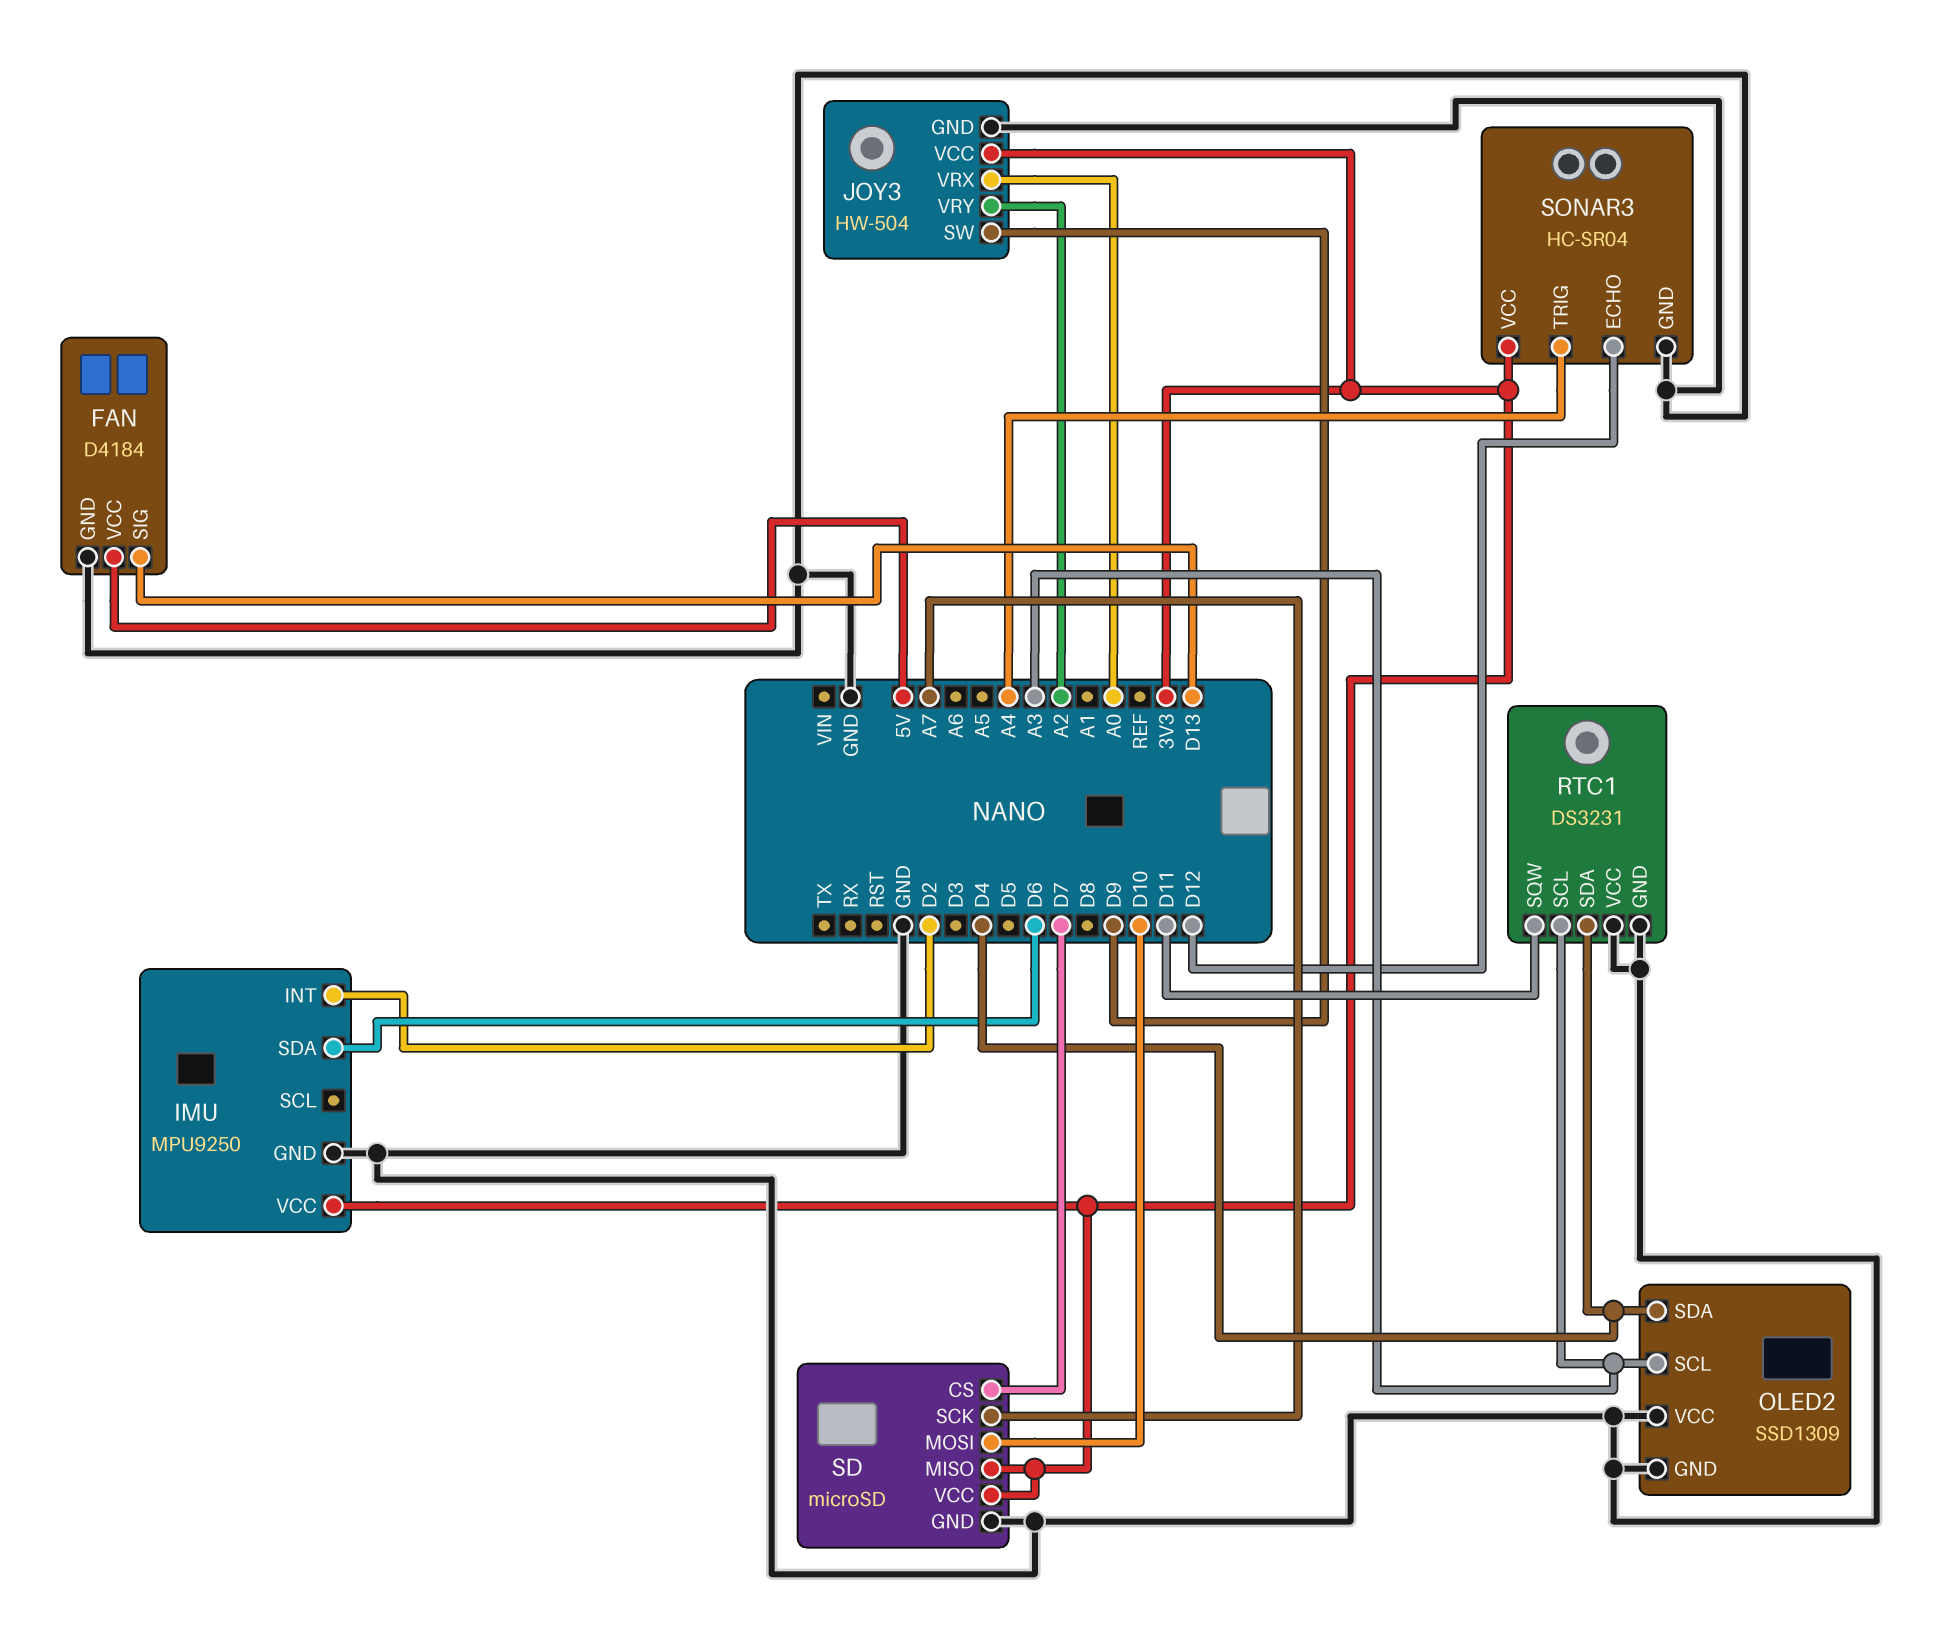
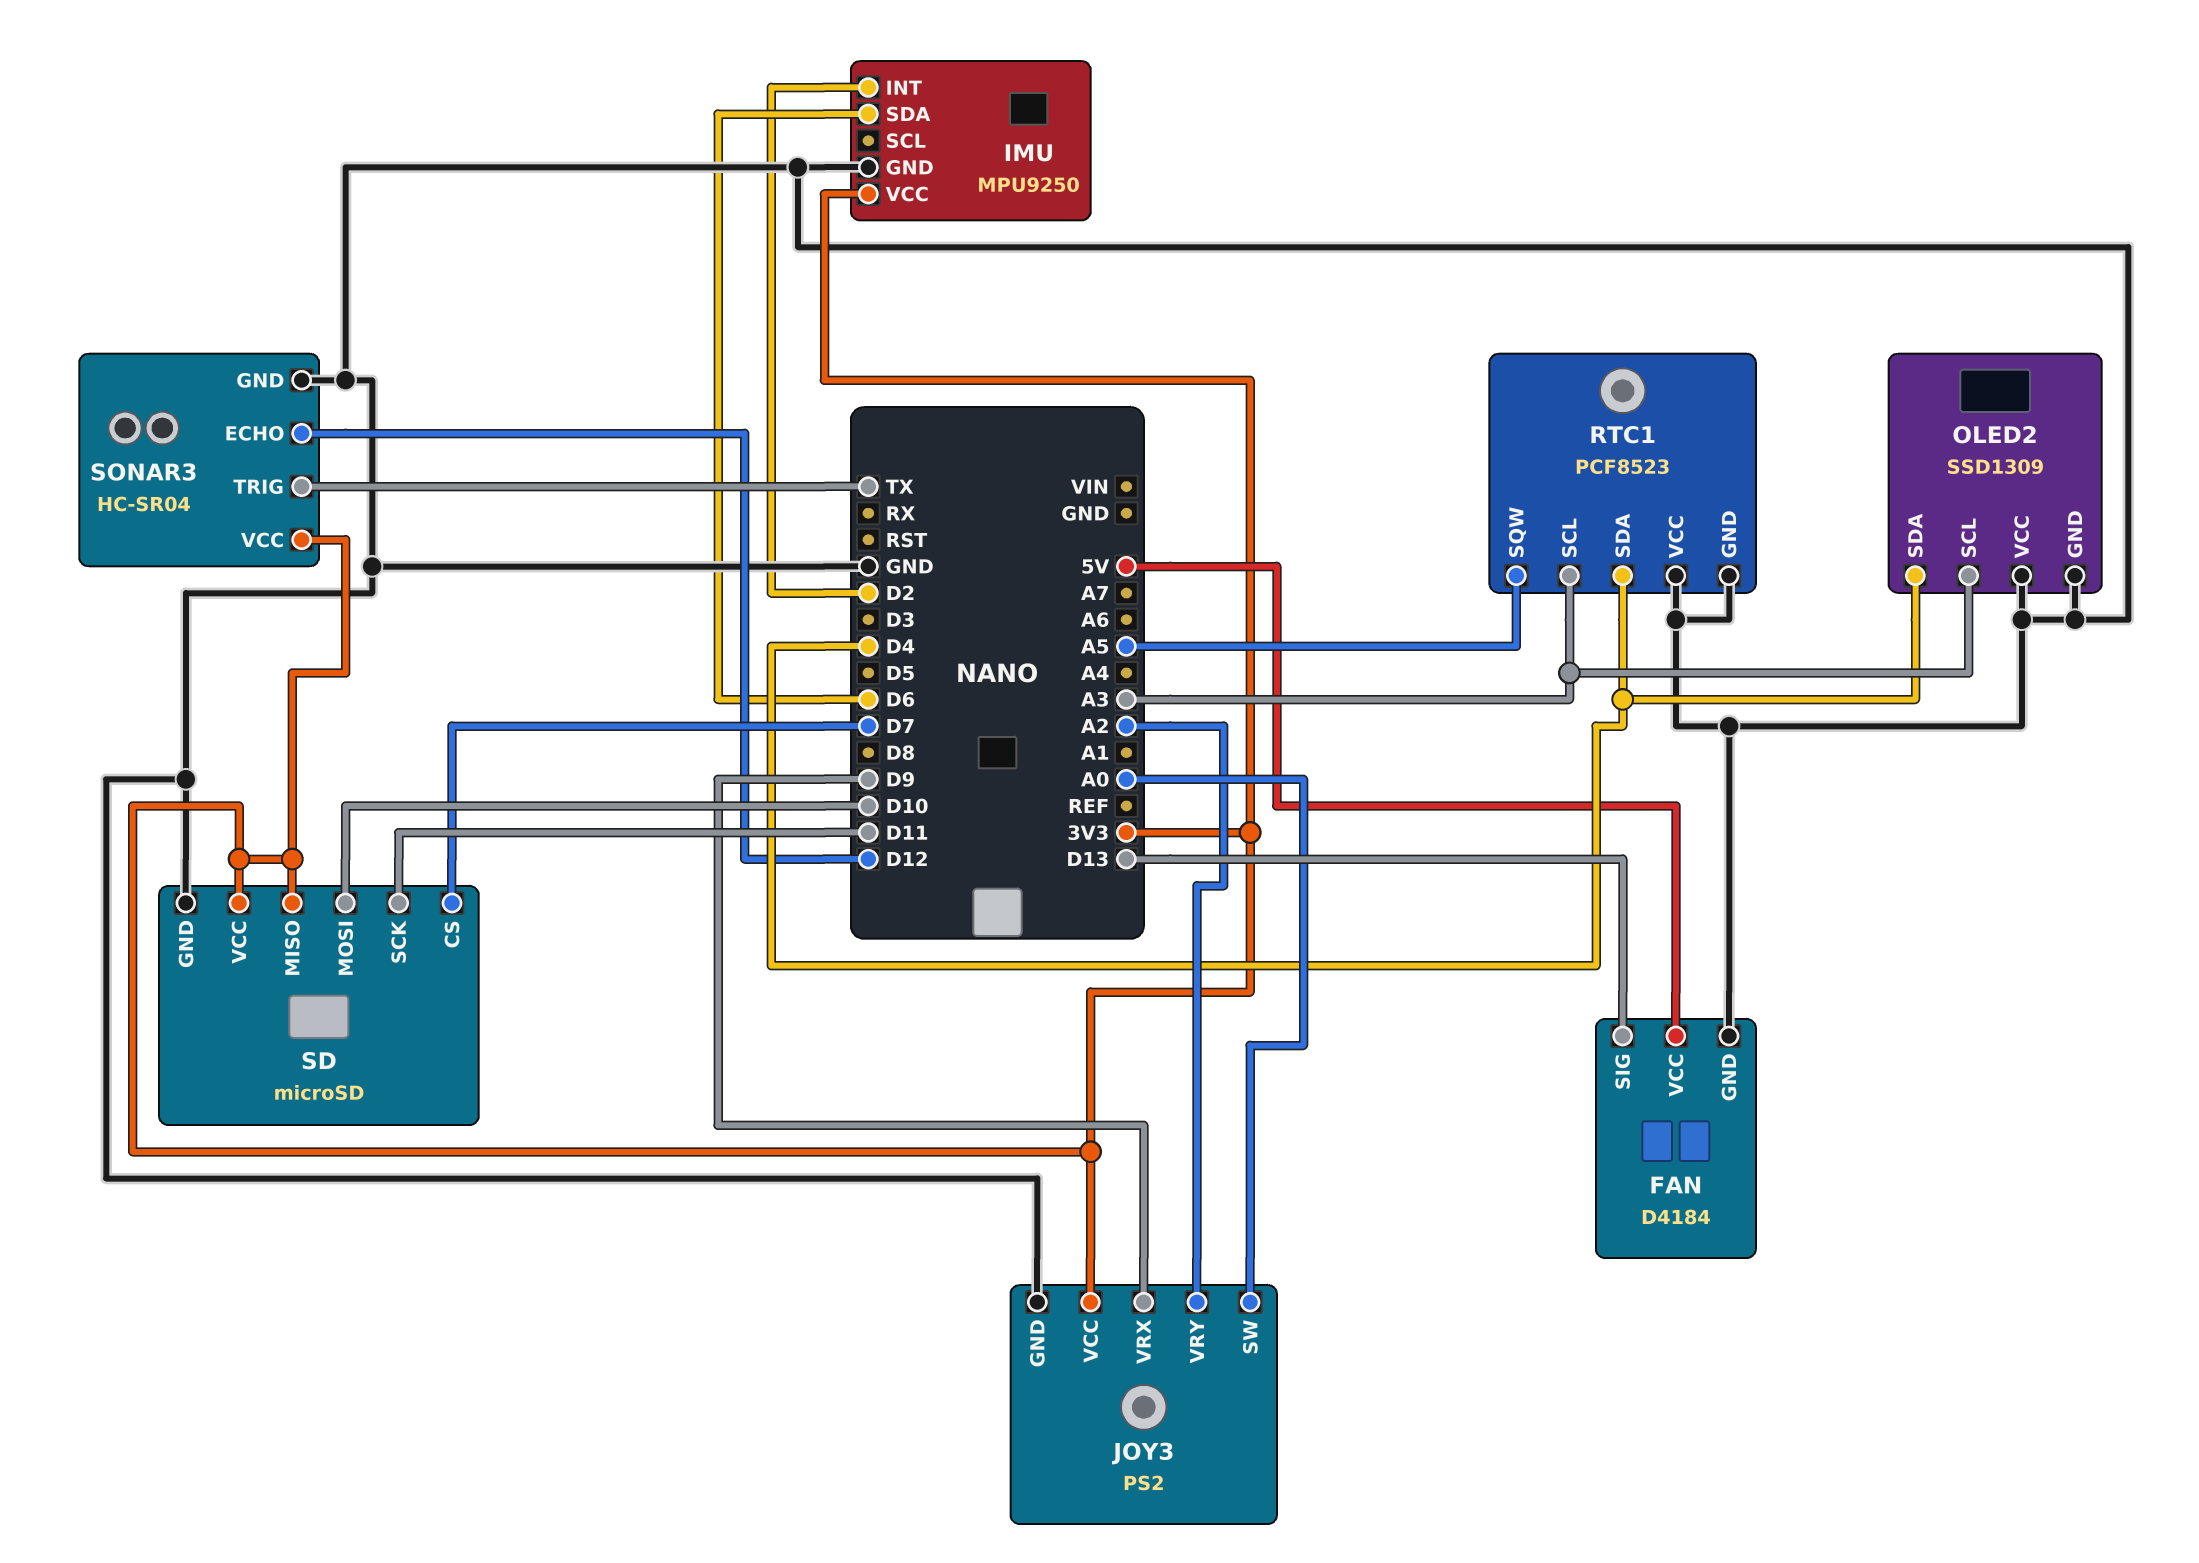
JOY3: HW-504 -> PS2
JOY3 pin SW: D9 -> A0
JOY3 pin VRX: A0 -> D9
RTC1: DS3231 -> PCF8523
RTC1 pin SQW: D11 -> A5
SD pin SCK: A7 -> D11
SONAR3 pin TRIG: A4 -> TX

